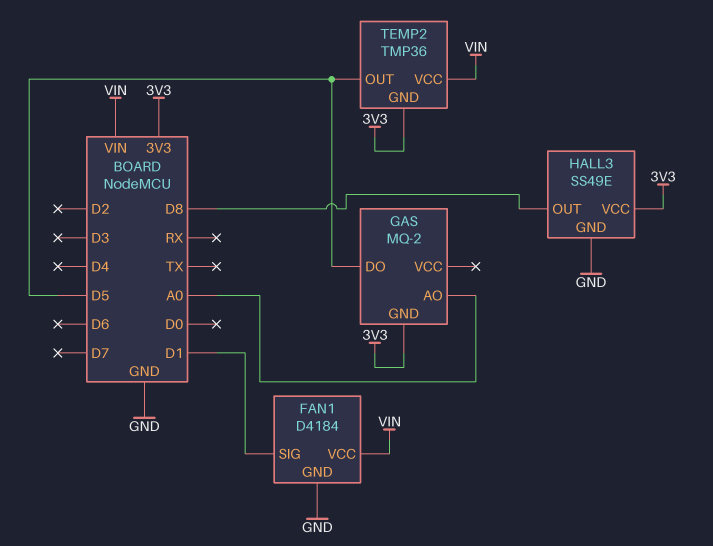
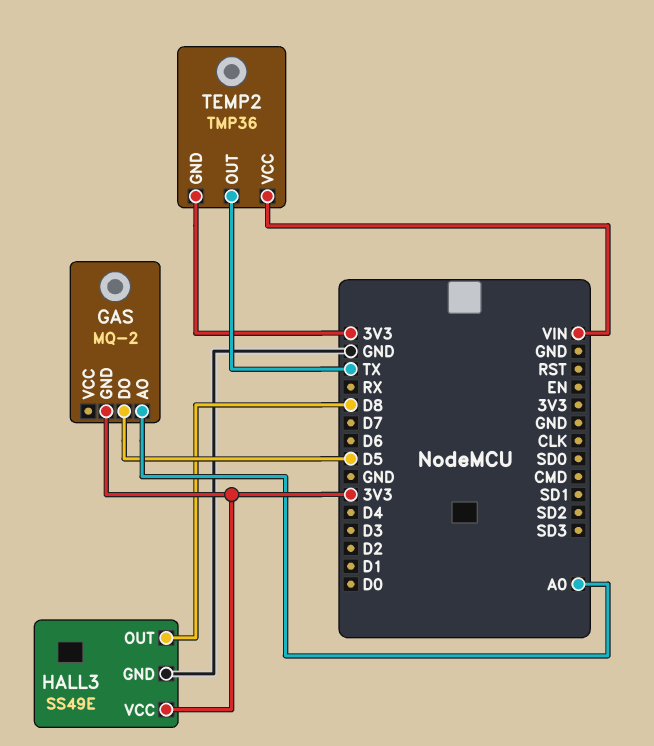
FAN1: D4184 -> none
FAN1 pin GND: GND -> none
FAN1 pin SIG: D1 -> none
FAN1 pin VCC: VIN -> none
TEMP2 pin OUT: D5 -> TX

